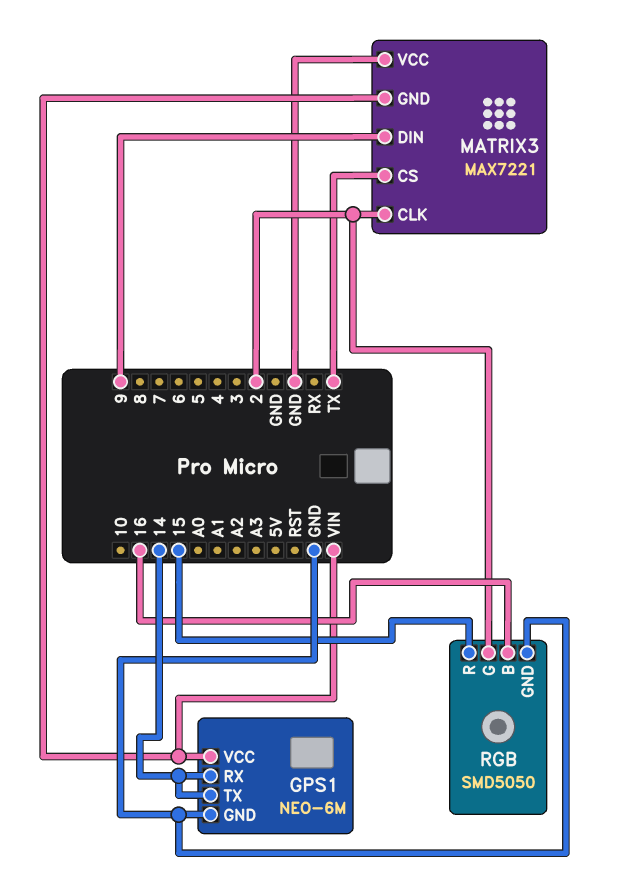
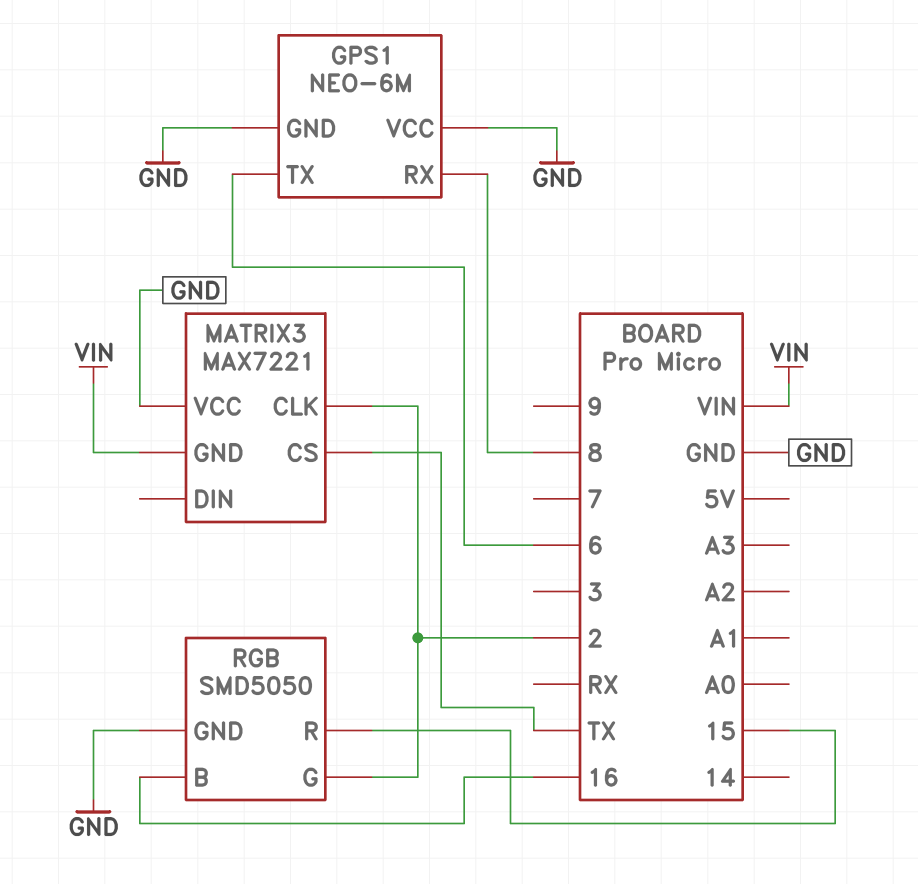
GPS1 pin RX: 14 -> 8
GPS1 pin TX: 14 -> 6
GPS1 pin VCC: VIN -> GND
MATRIX3 pin DIN: 9 -> none

